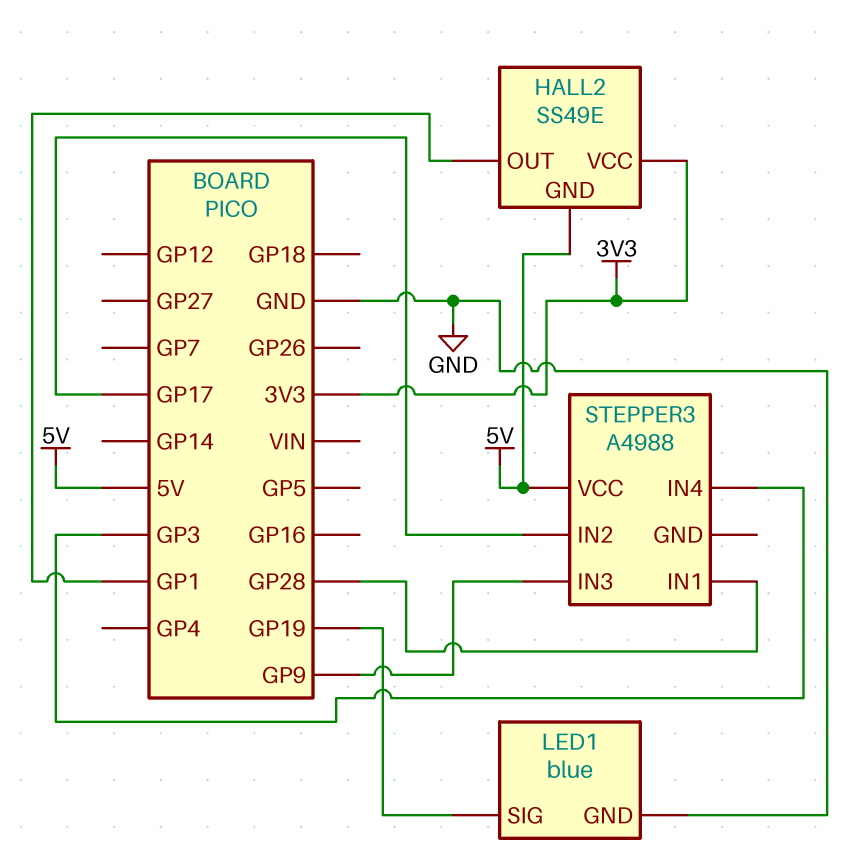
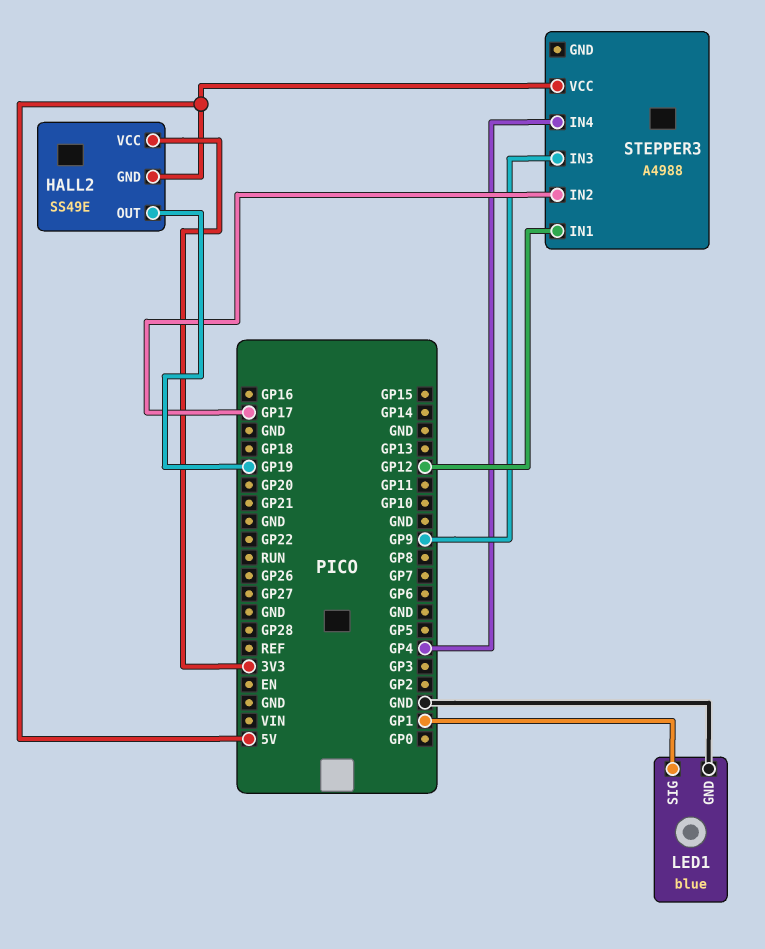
HALL2 pin OUT: GP1 -> GP19
LED1 pin SIG: GP19 -> GP1
STEPPER3 pin IN1: GP28 -> GP12
STEPPER3 pin IN4: GP3 -> GP4

